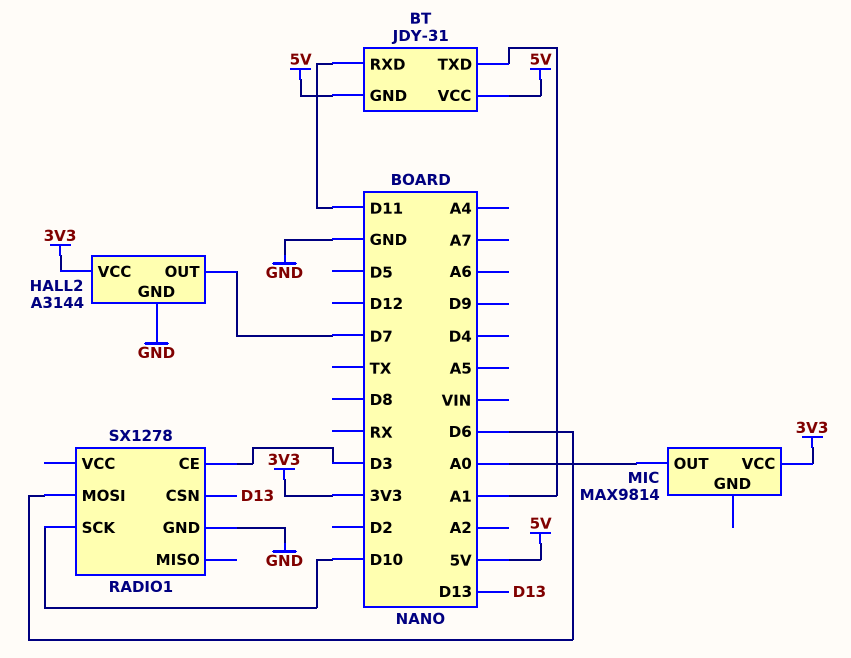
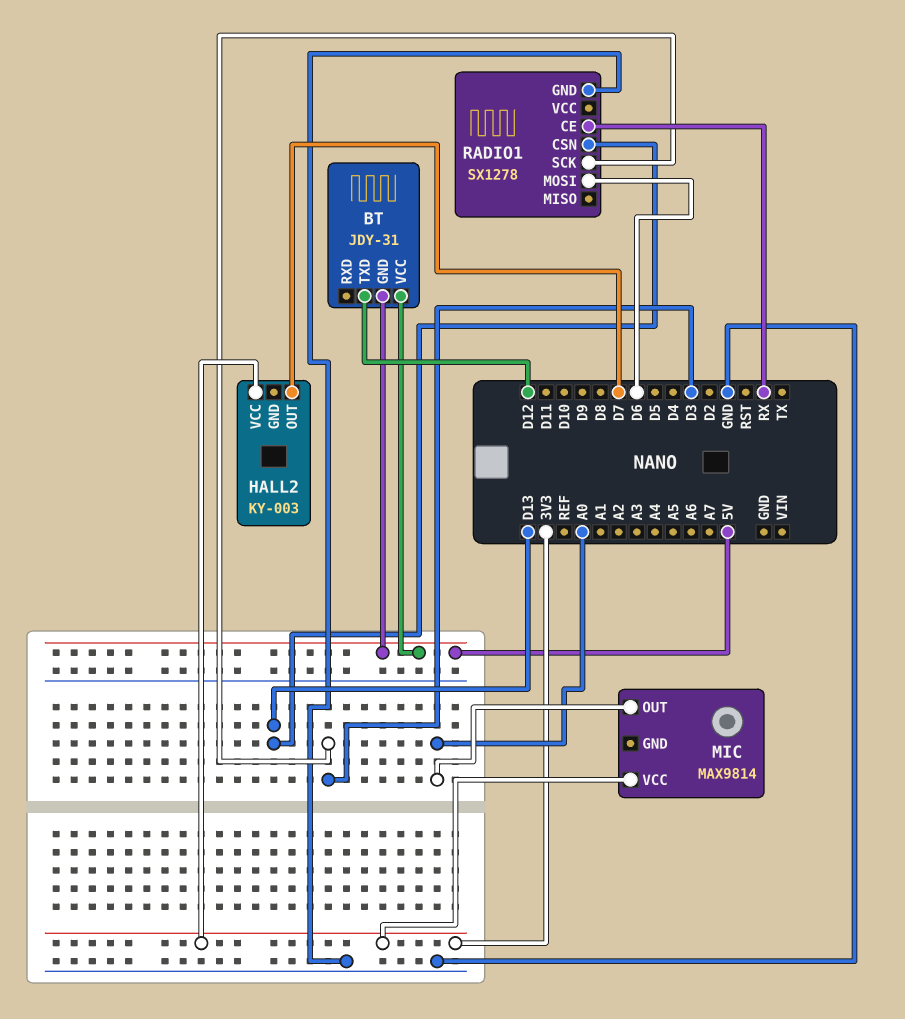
BT pin RXD: D11 -> none
BT pin TXD: A1 -> D12
HALL2: A3144 -> KY-003
HALL2 pin GND: GND -> none
RADIO1 pin CE: D3 -> RX
RADIO1 pin SCK: D10 -> D3

